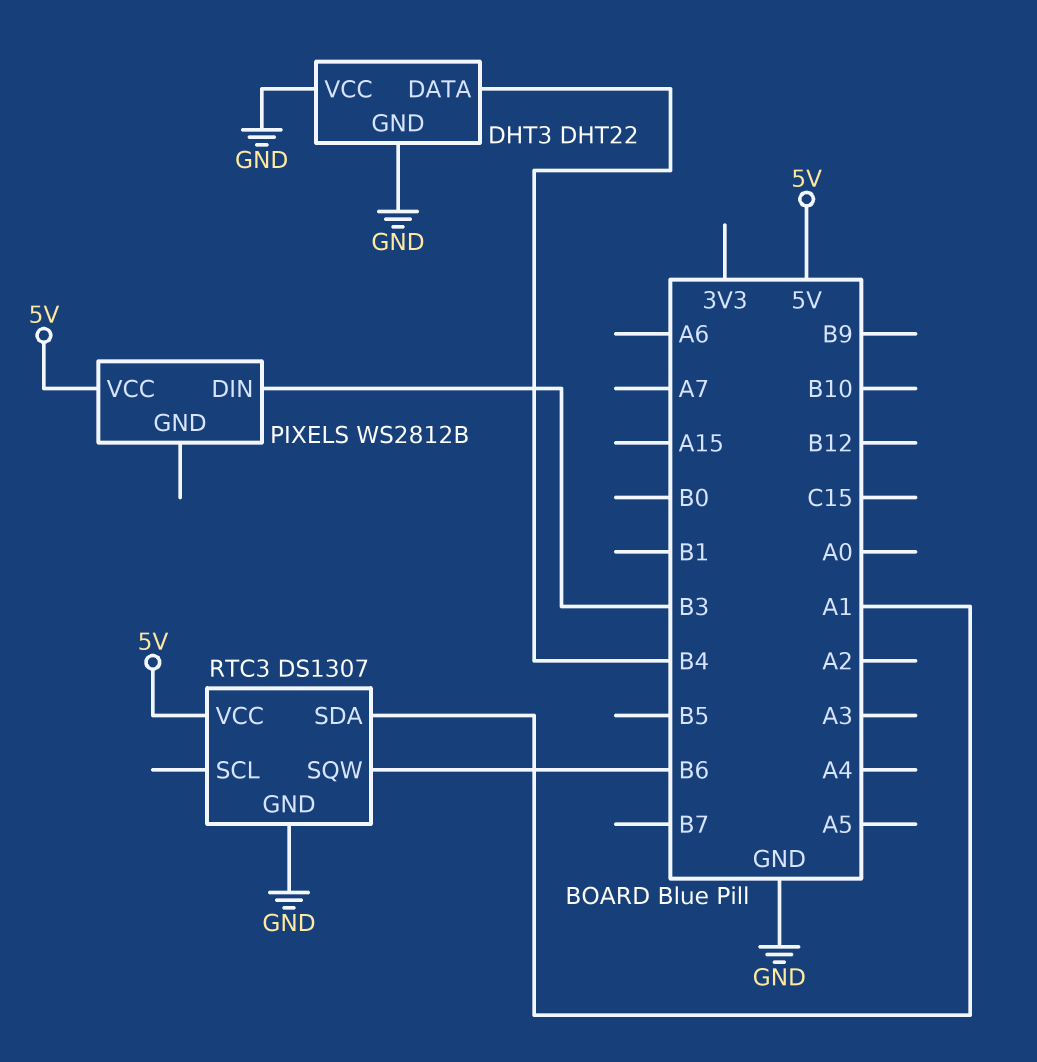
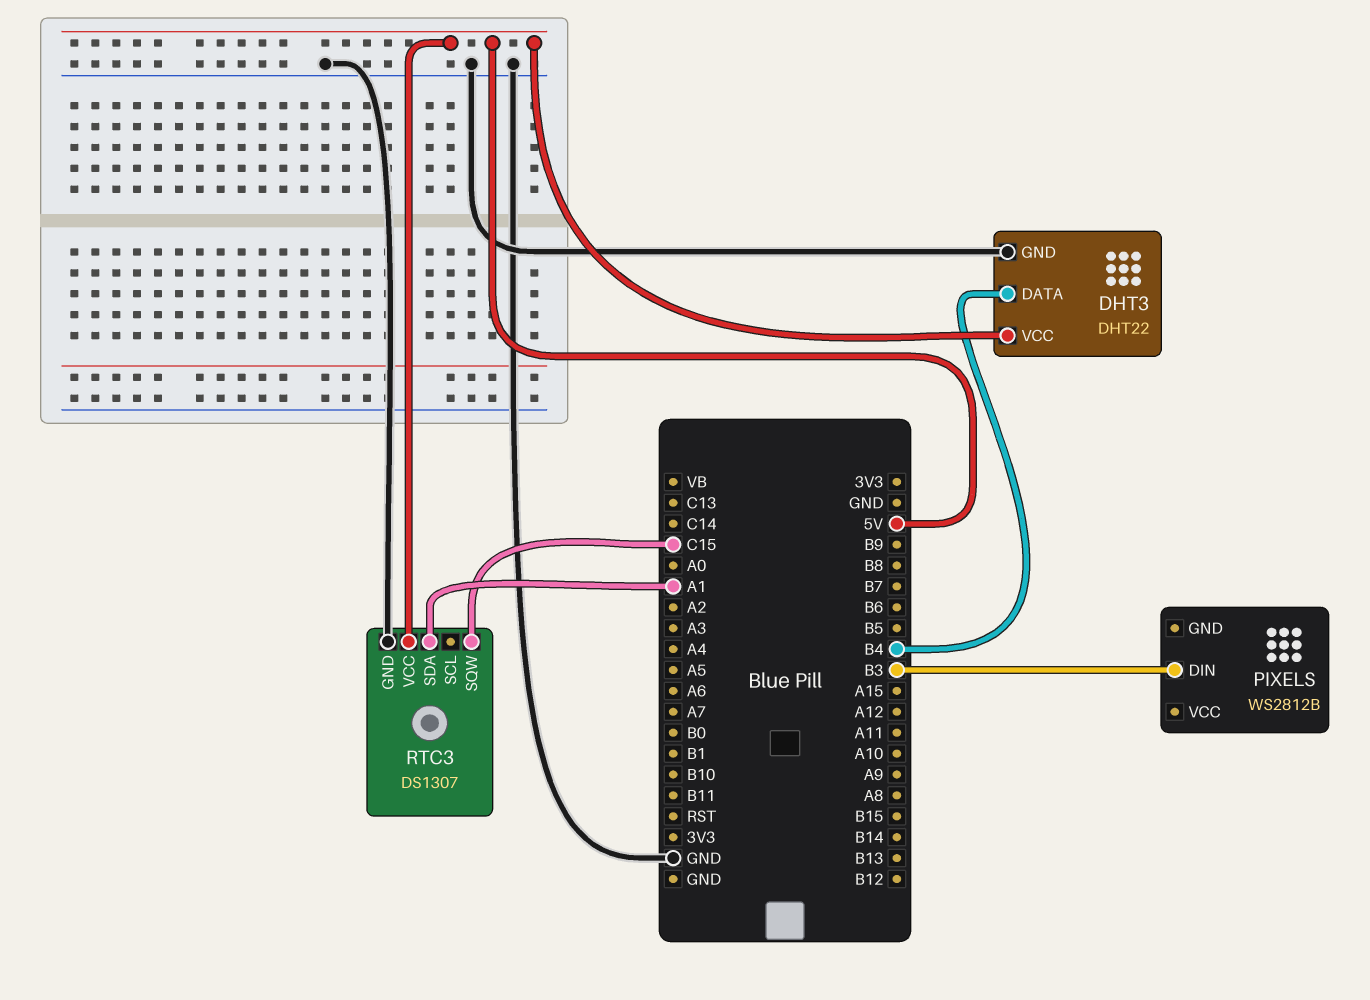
DHT3 pin VCC: GND -> 5V
PIXELS pin VCC: 5V -> none
RTC3 pin SQW: B6 -> C15

